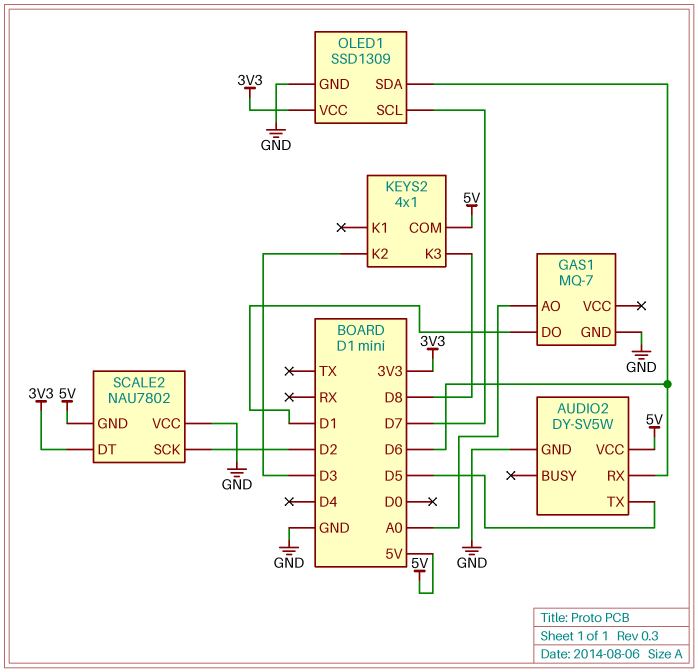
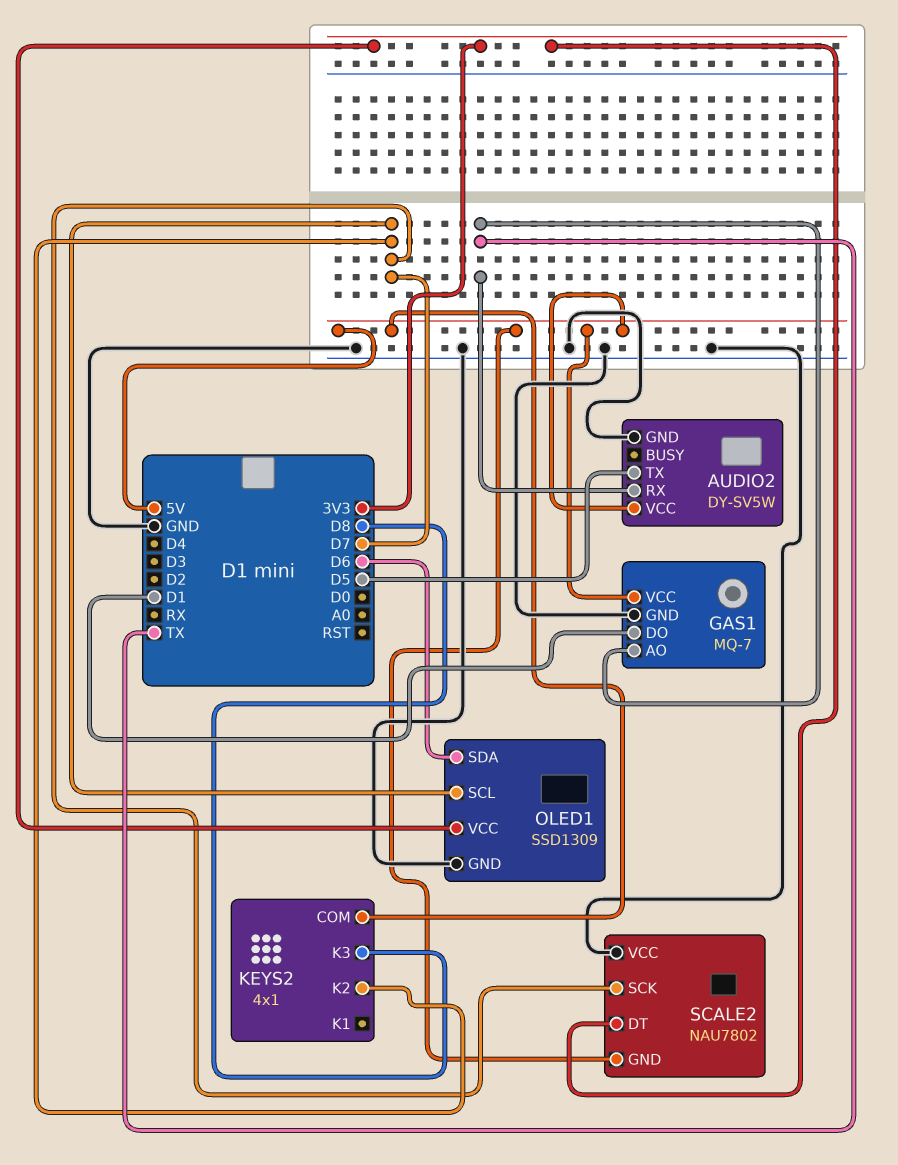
AUDIO2 pin RX: D6 -> TX
GAS1 pin AO: A0 -> TX
GAS1 pin VCC: none -> 5V
KEYS2 pin K2: D3 -> D7
SCALE2 pin SCK: D2 -> D7

